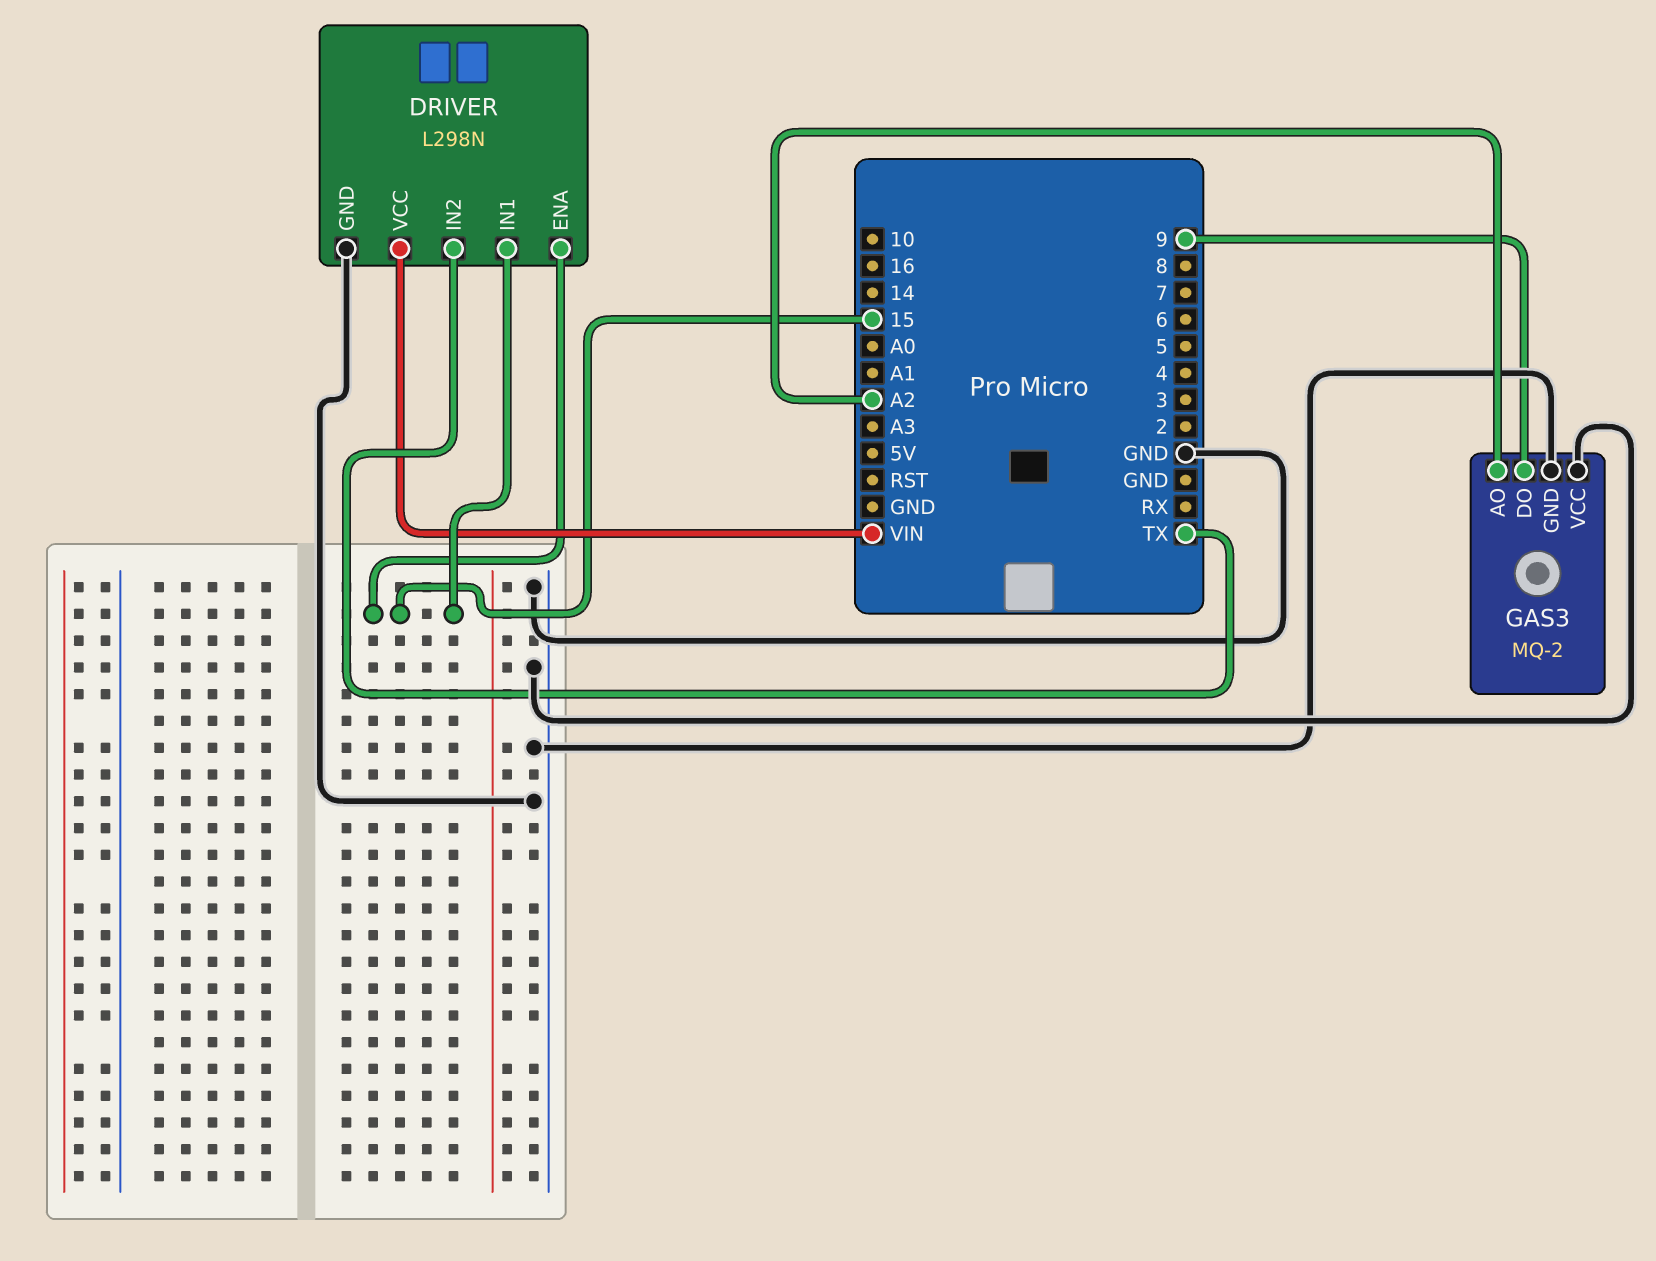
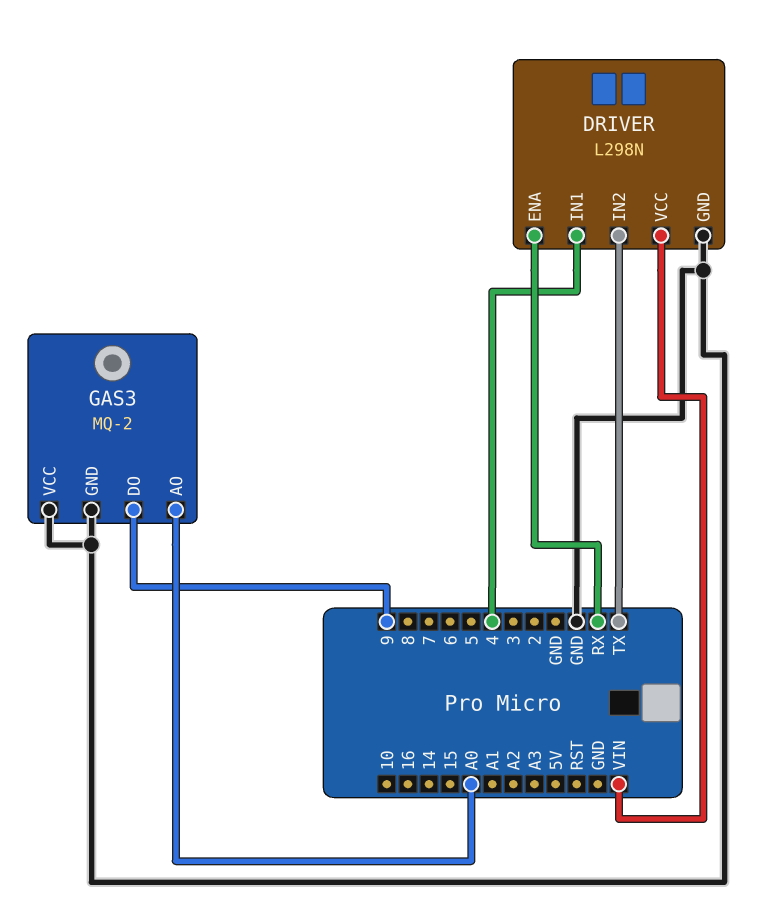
DRIVER pin ENA: 15 -> RX
DRIVER pin IN1: 15 -> 4
GAS3 pin AO: A2 -> A0

